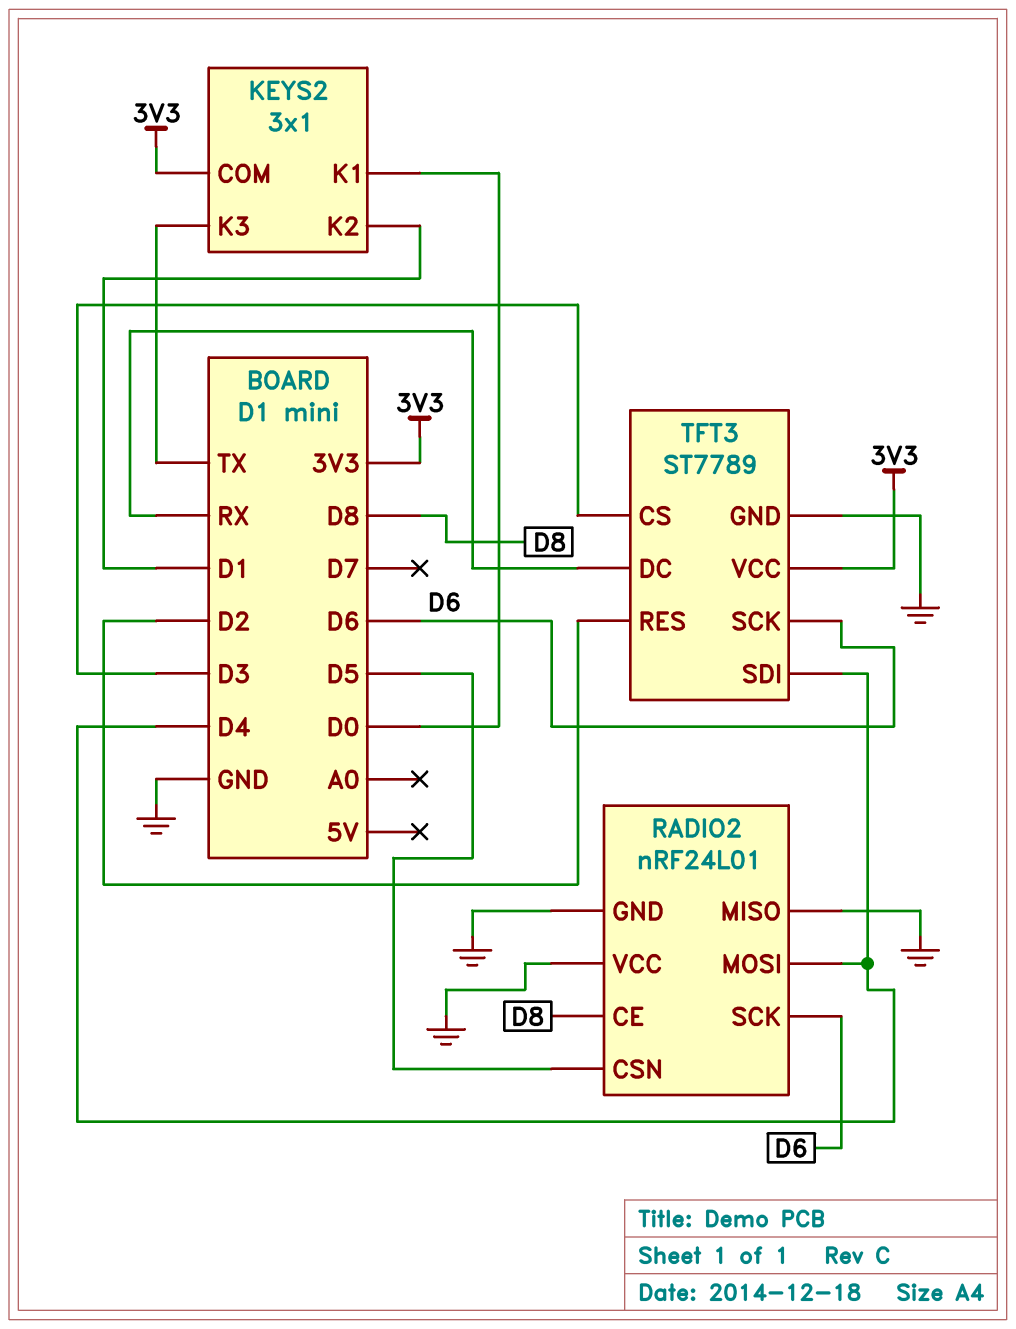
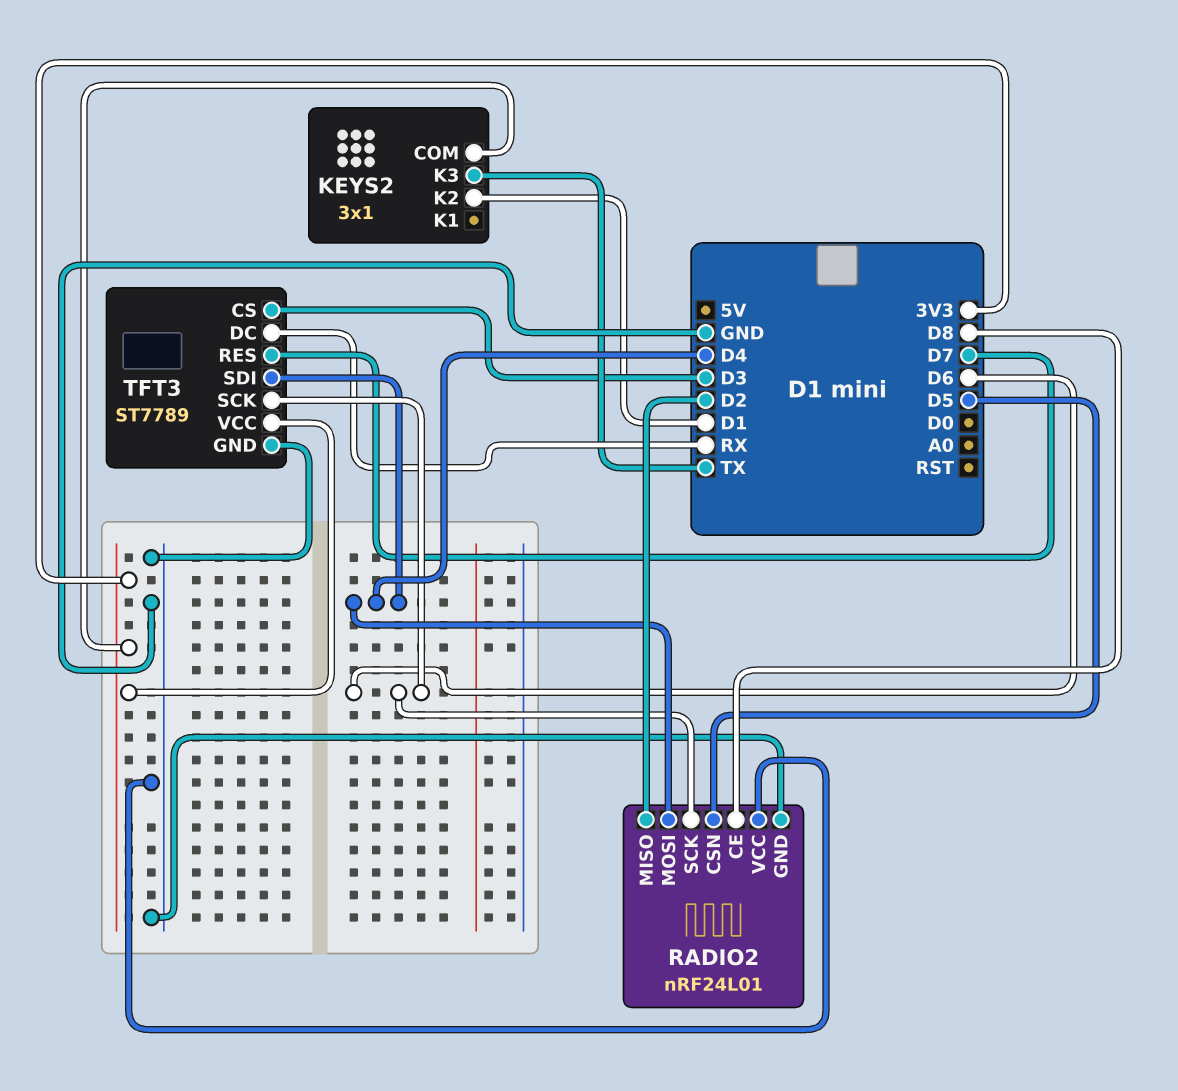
KEYS2 pin K1: D0 -> none
RADIO2 pin MISO: GND -> D2
TFT3 pin RES: D2 -> D7

